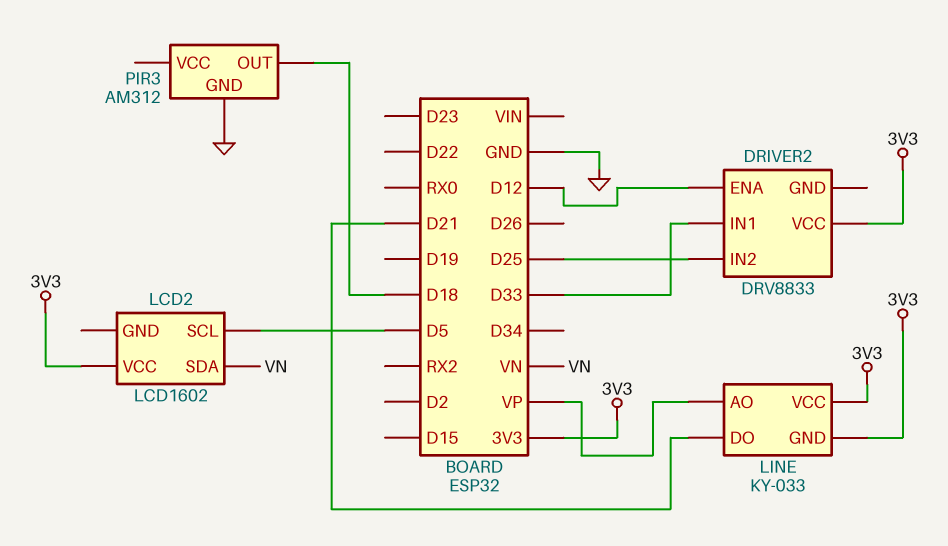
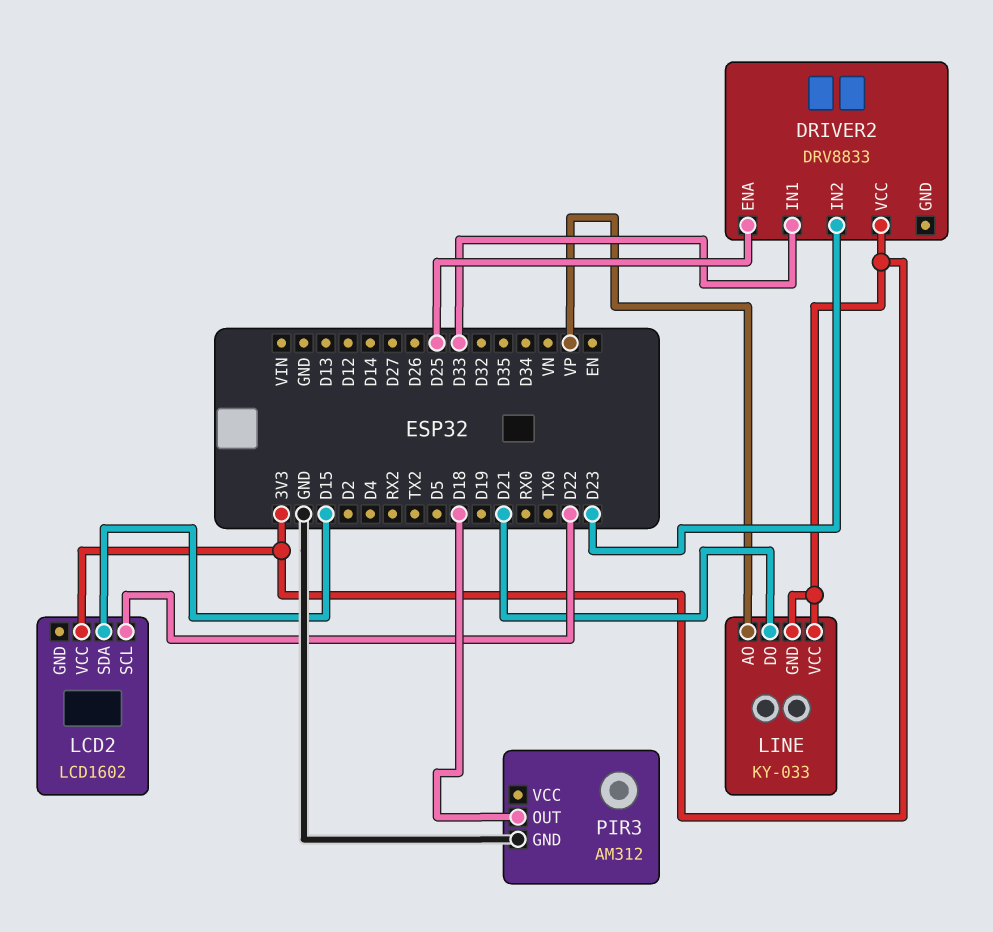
DRIVER2 pin ENA: D12 -> D25
DRIVER2 pin IN2: D25 -> D23
LCD2 pin SCL: D5 -> D22
LCD2 pin SDA: VN -> D15

